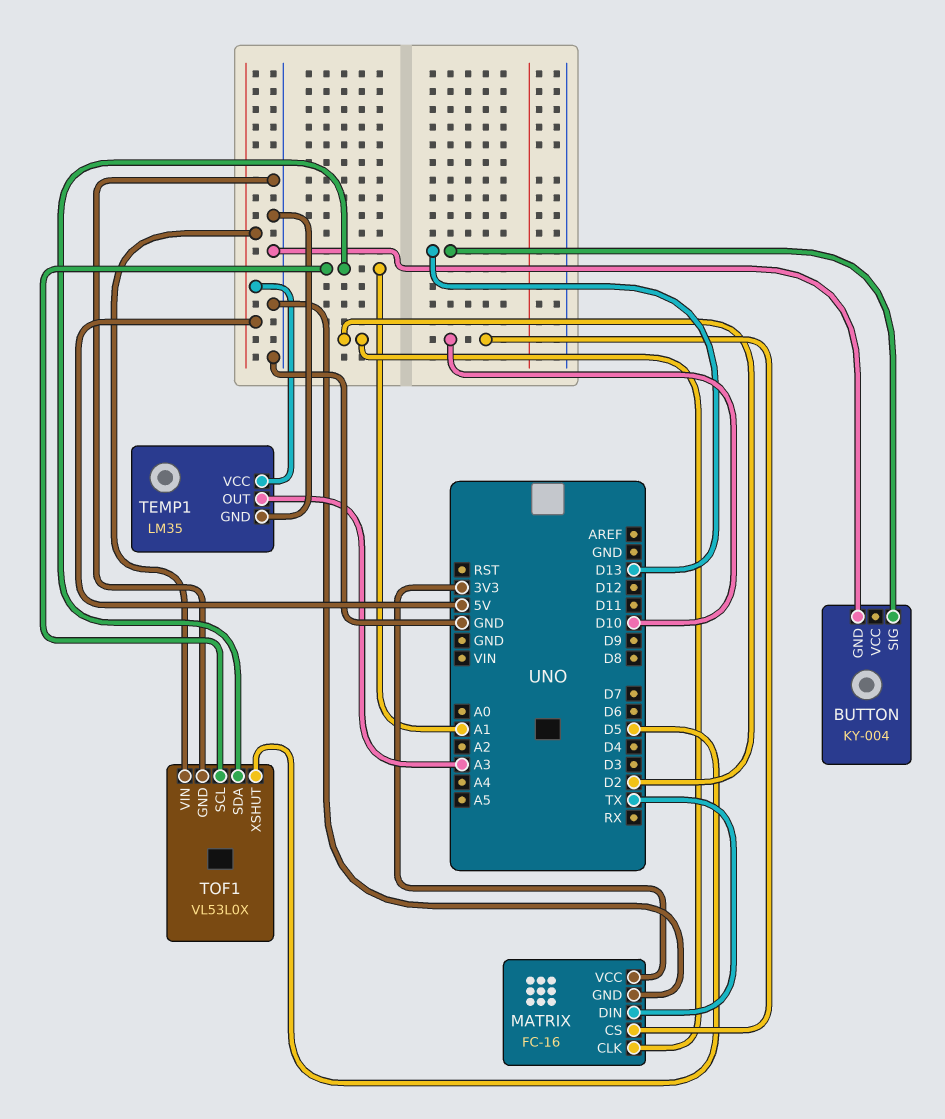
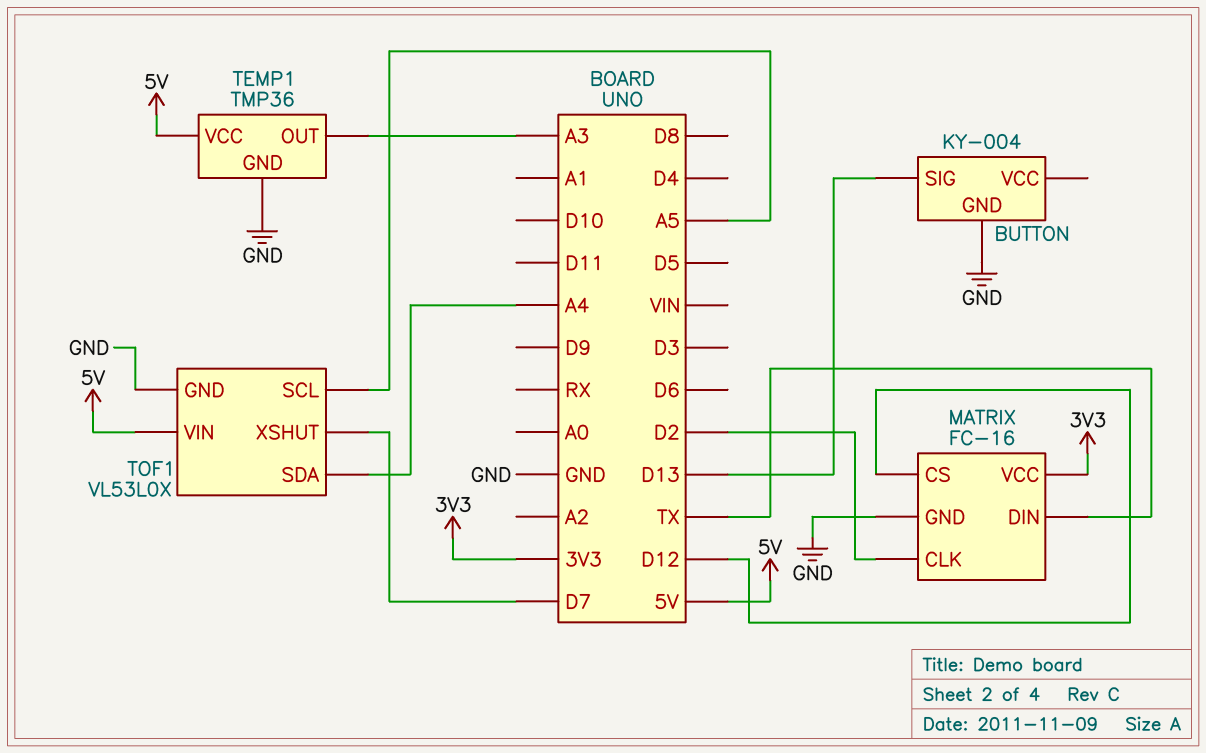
MATRIX pin CS: D10 -> D12
TEMP1: LM35 -> TMP36
TOF1 pin SCL: A1 -> A5
TOF1 pin SDA: A1 -> A4
TOF1 pin XSHUT: D5 -> D7

